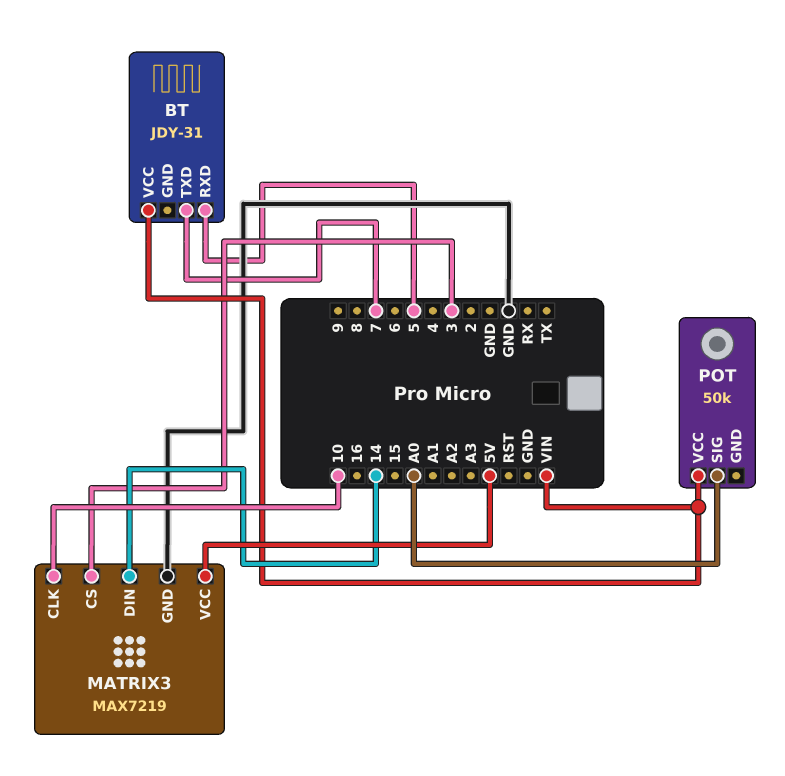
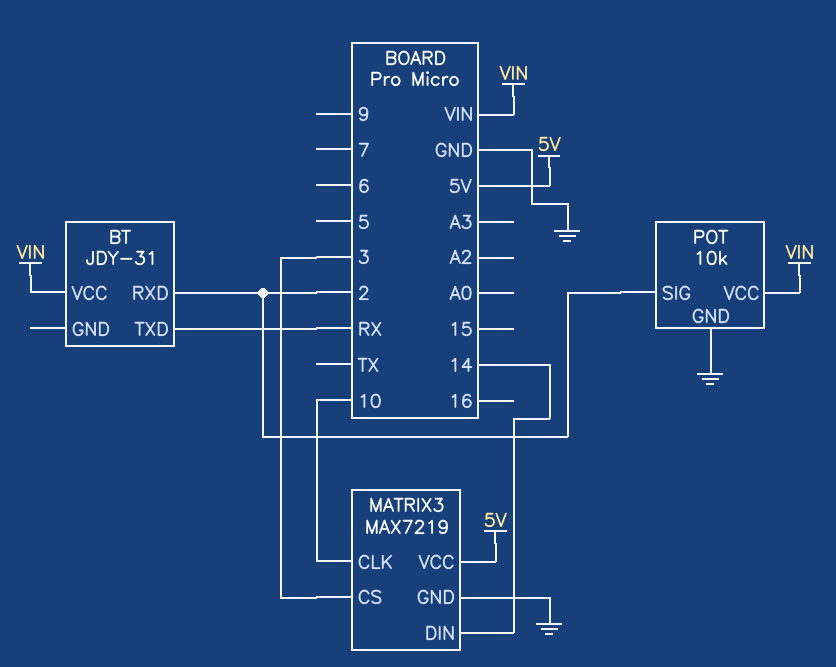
BT pin RXD: 5 -> 2
BT pin TXD: 7 -> RX
POT: 50k -> 10k
POT pin GND: none -> GND
POT pin SIG: A0 -> 2

